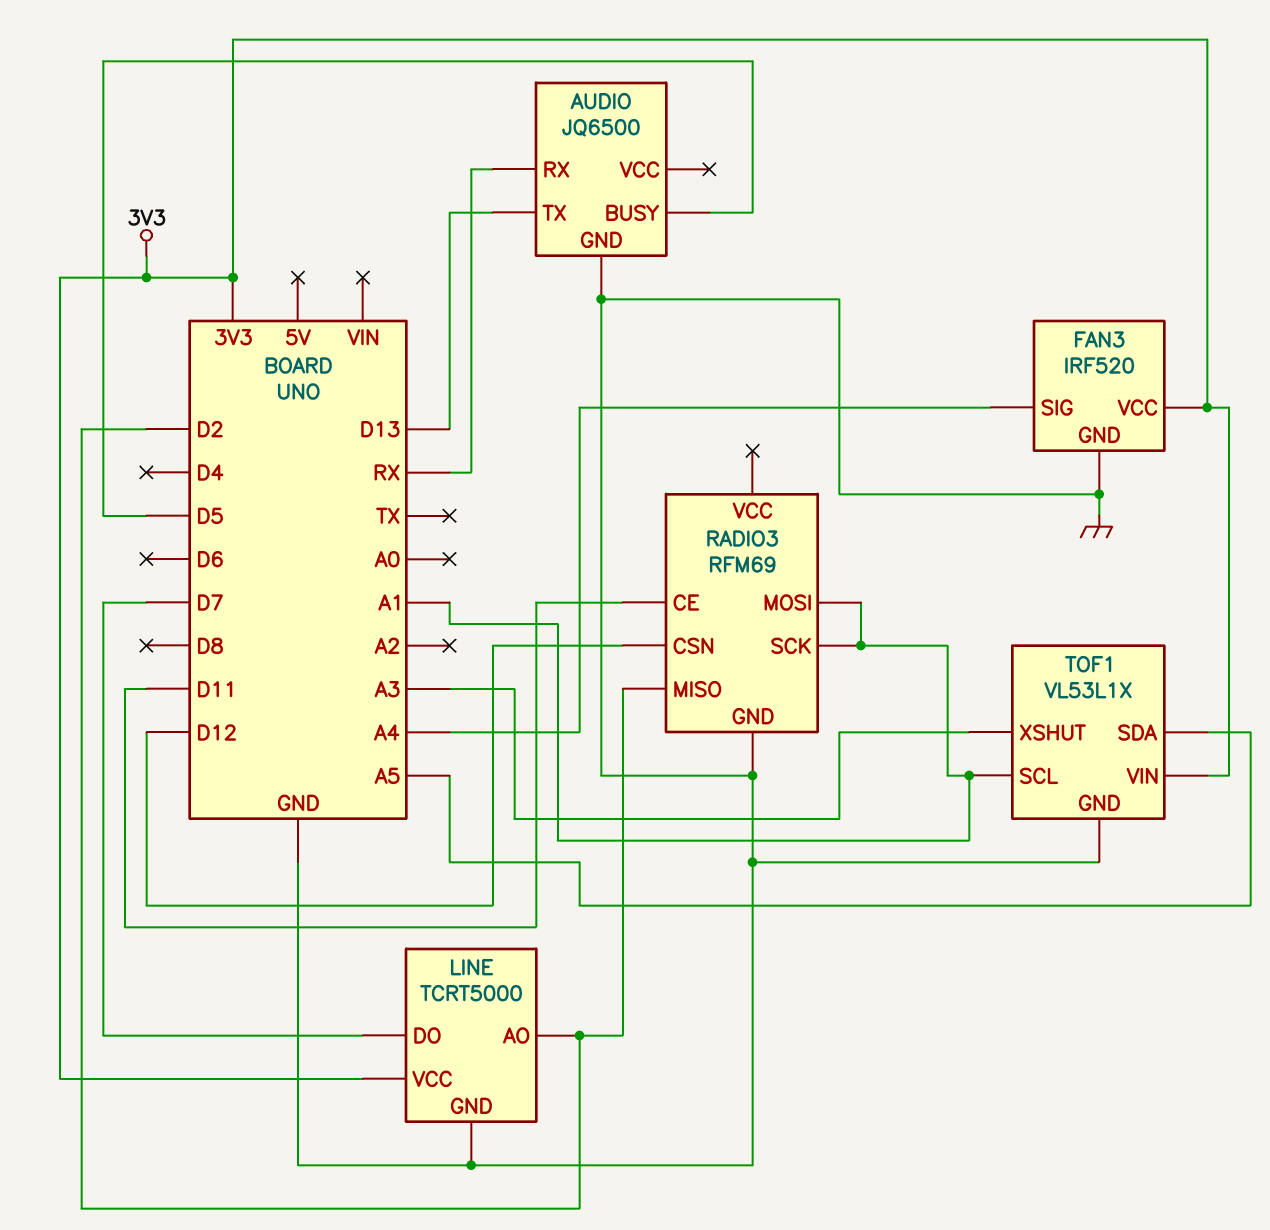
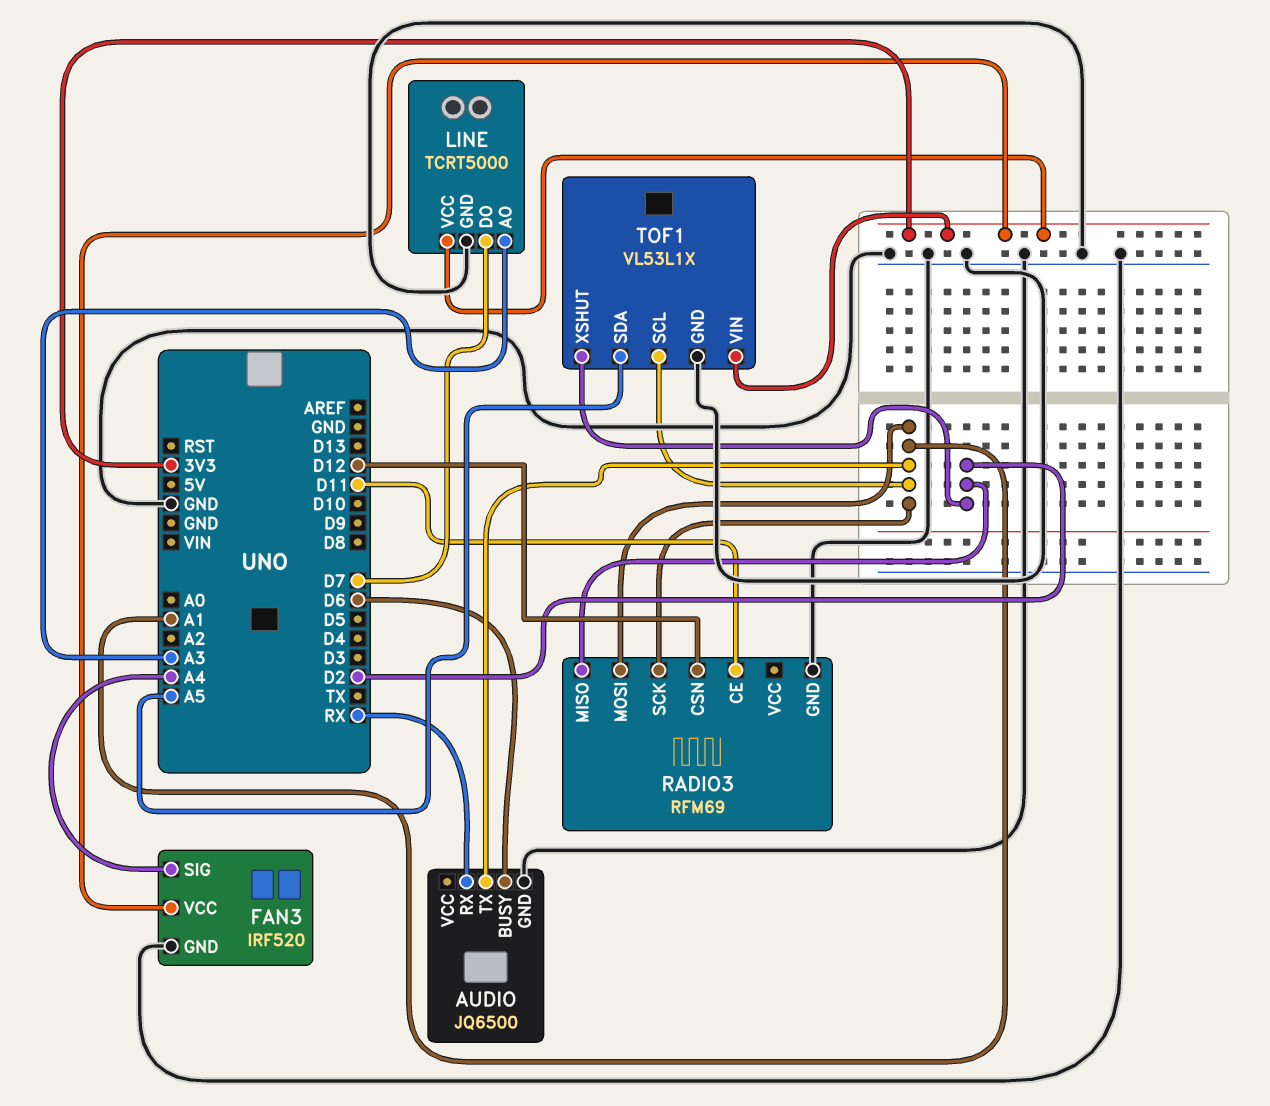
AUDIO pin BUSY: D5 -> D6
AUDIO pin TX: D13 -> A1
LINE pin AO: D2 -> A3
TOF1 pin XSHUT: A3 -> D2

